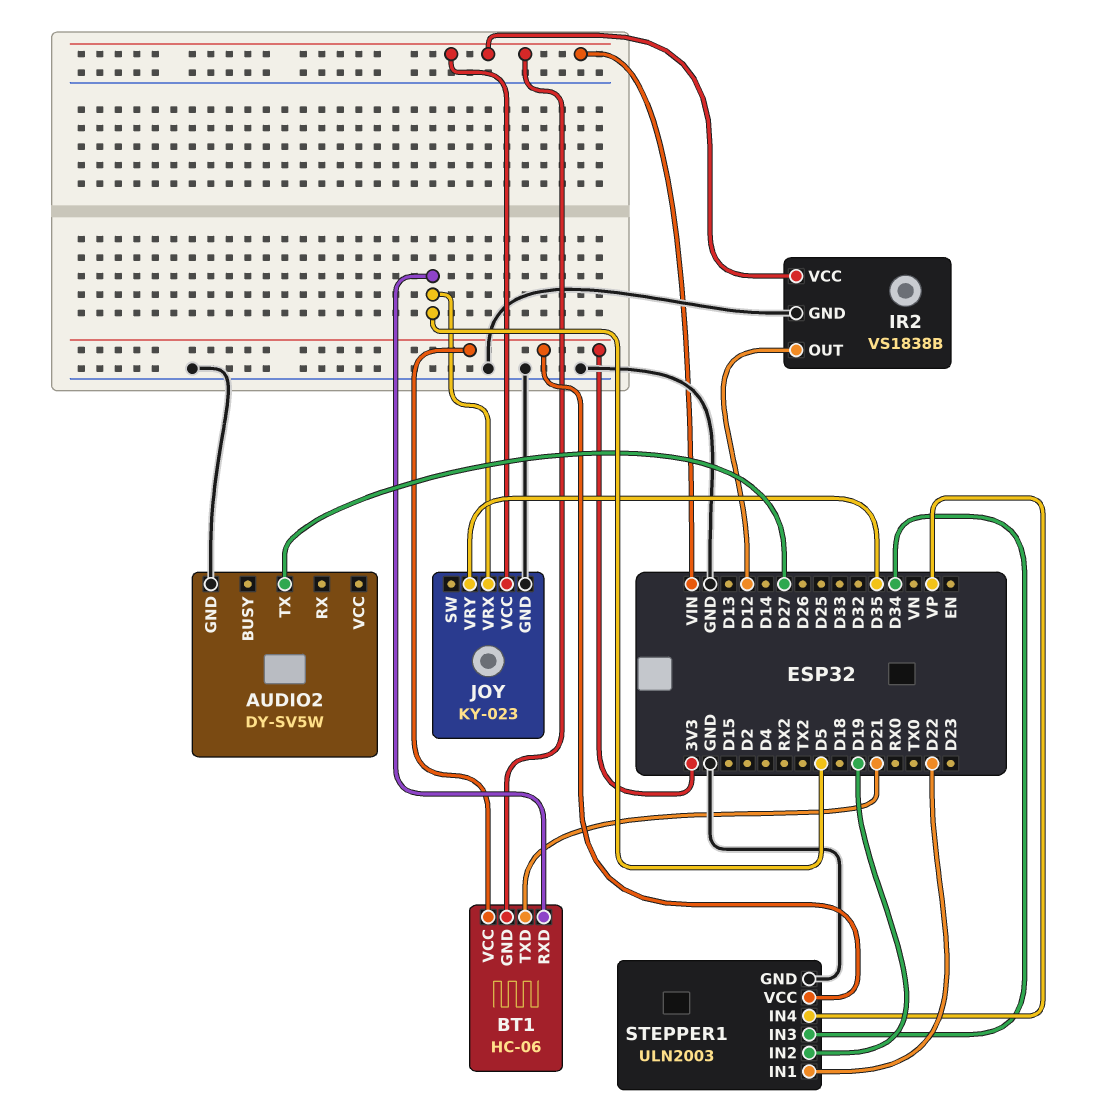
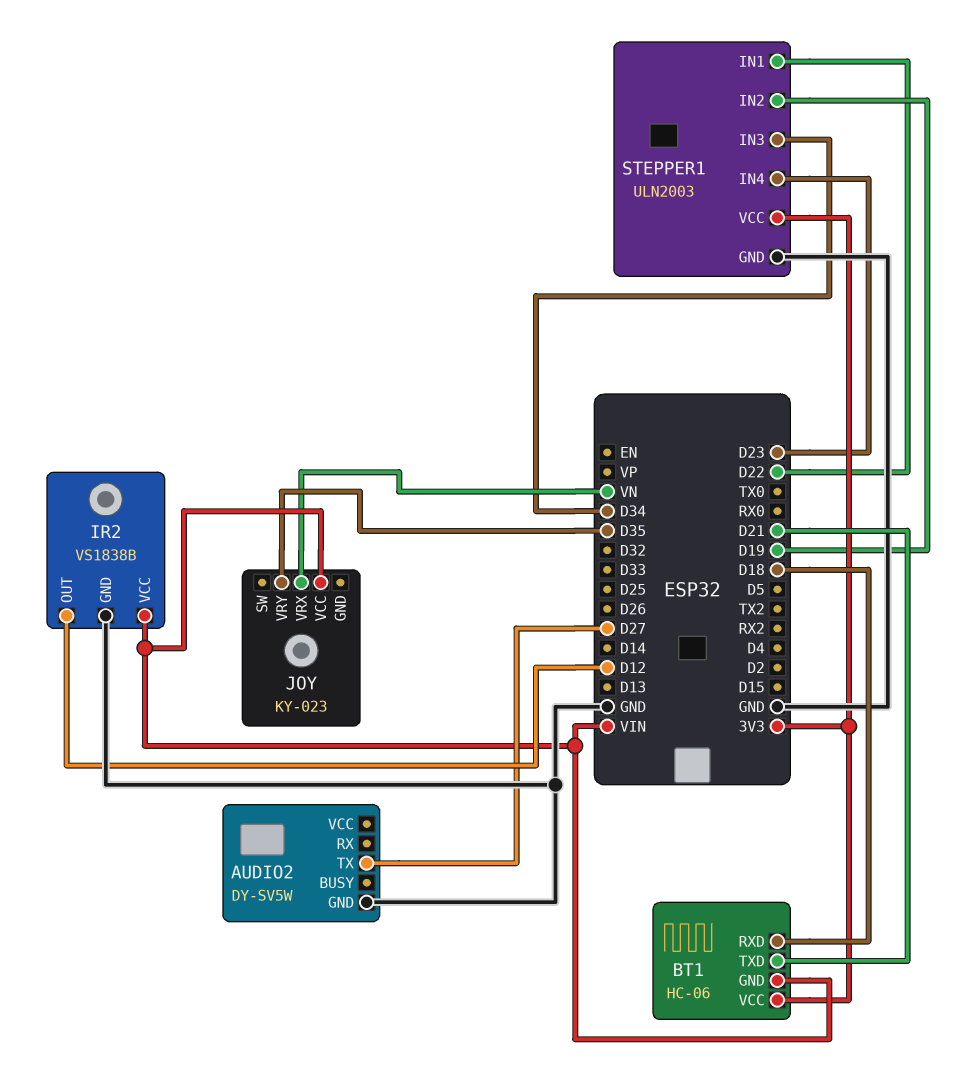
BT1 pin RXD: D5 -> D18
JOY pin GND: GND -> none
JOY pin VRX: D5 -> VN
STEPPER1 pin IN4: VP -> D23

